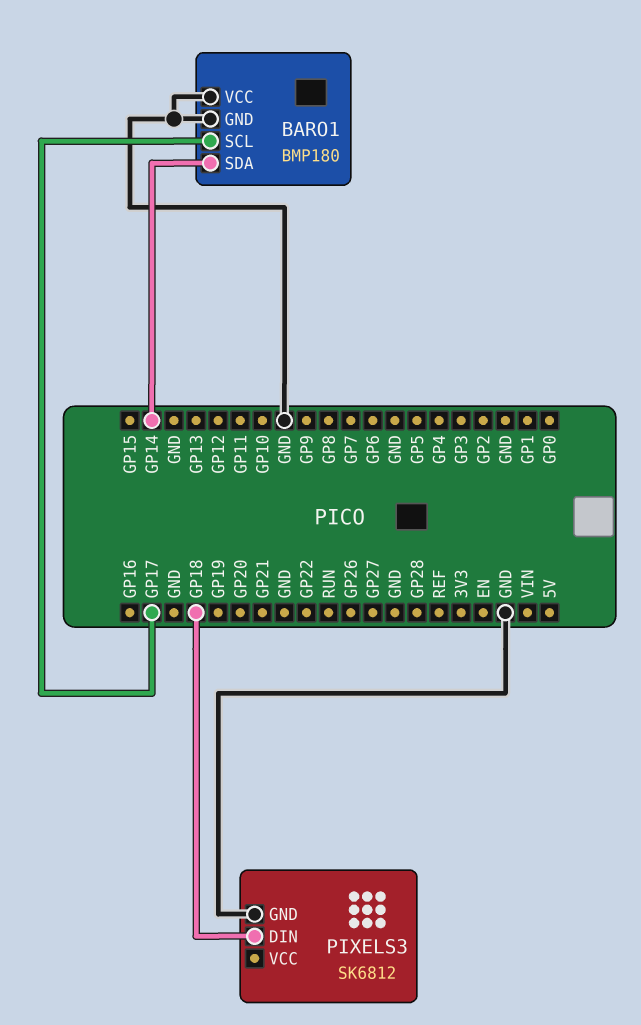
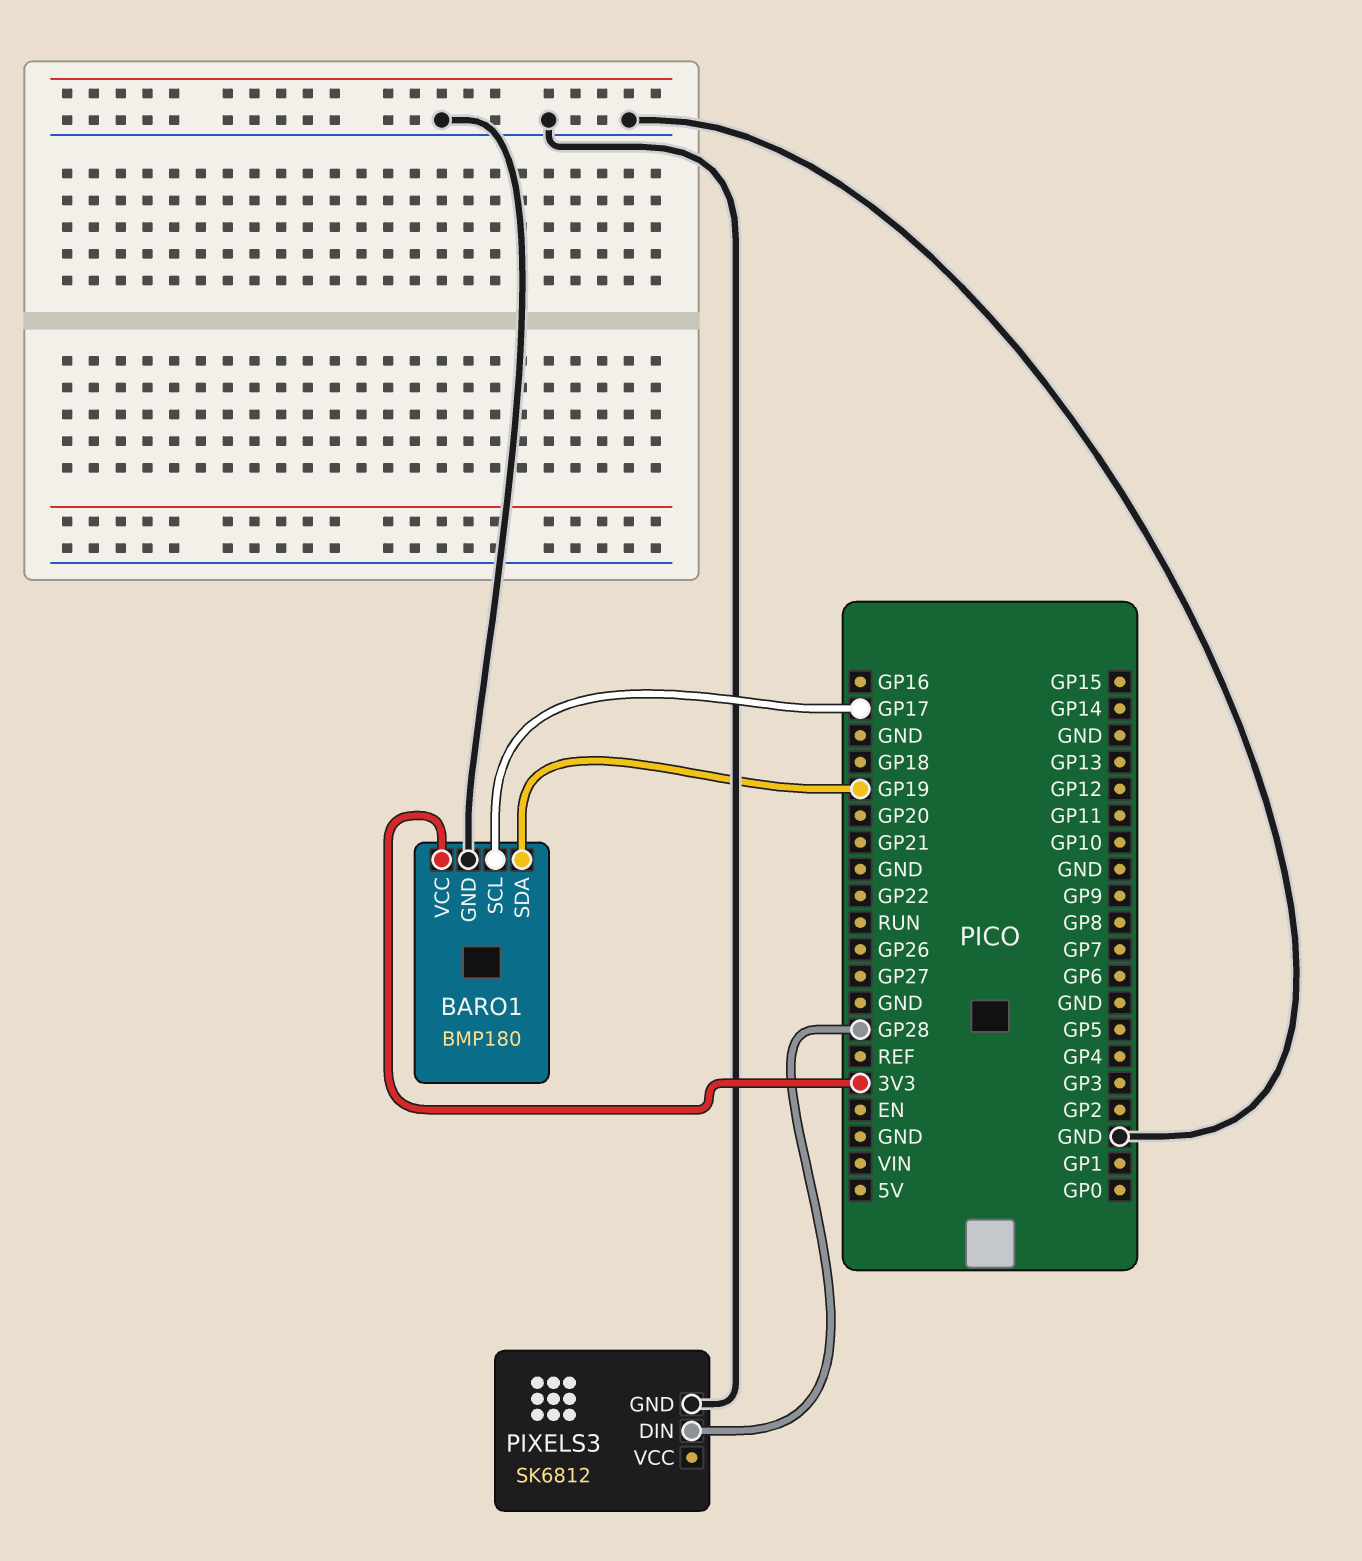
BARO1 pin SDA: GP14 -> GP19
BARO1 pin VCC: GND -> 3V3
PIXELS3 pin DIN: GP18 -> GP28

